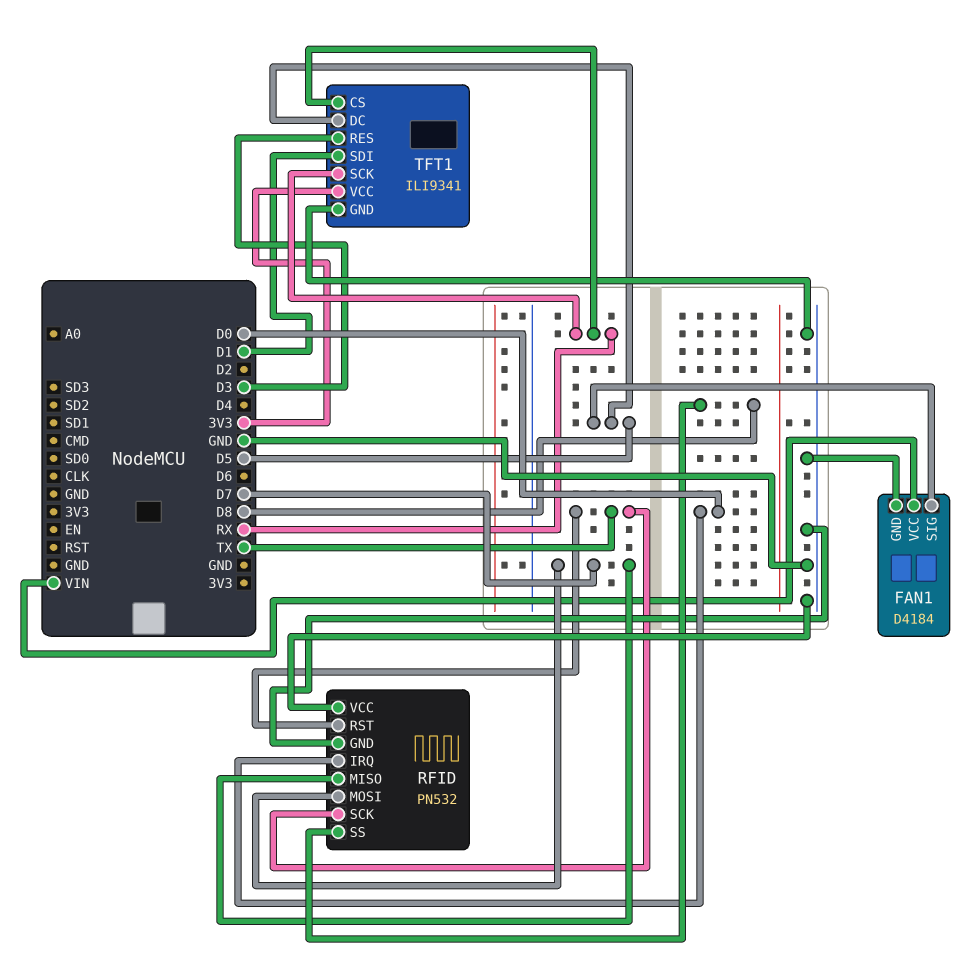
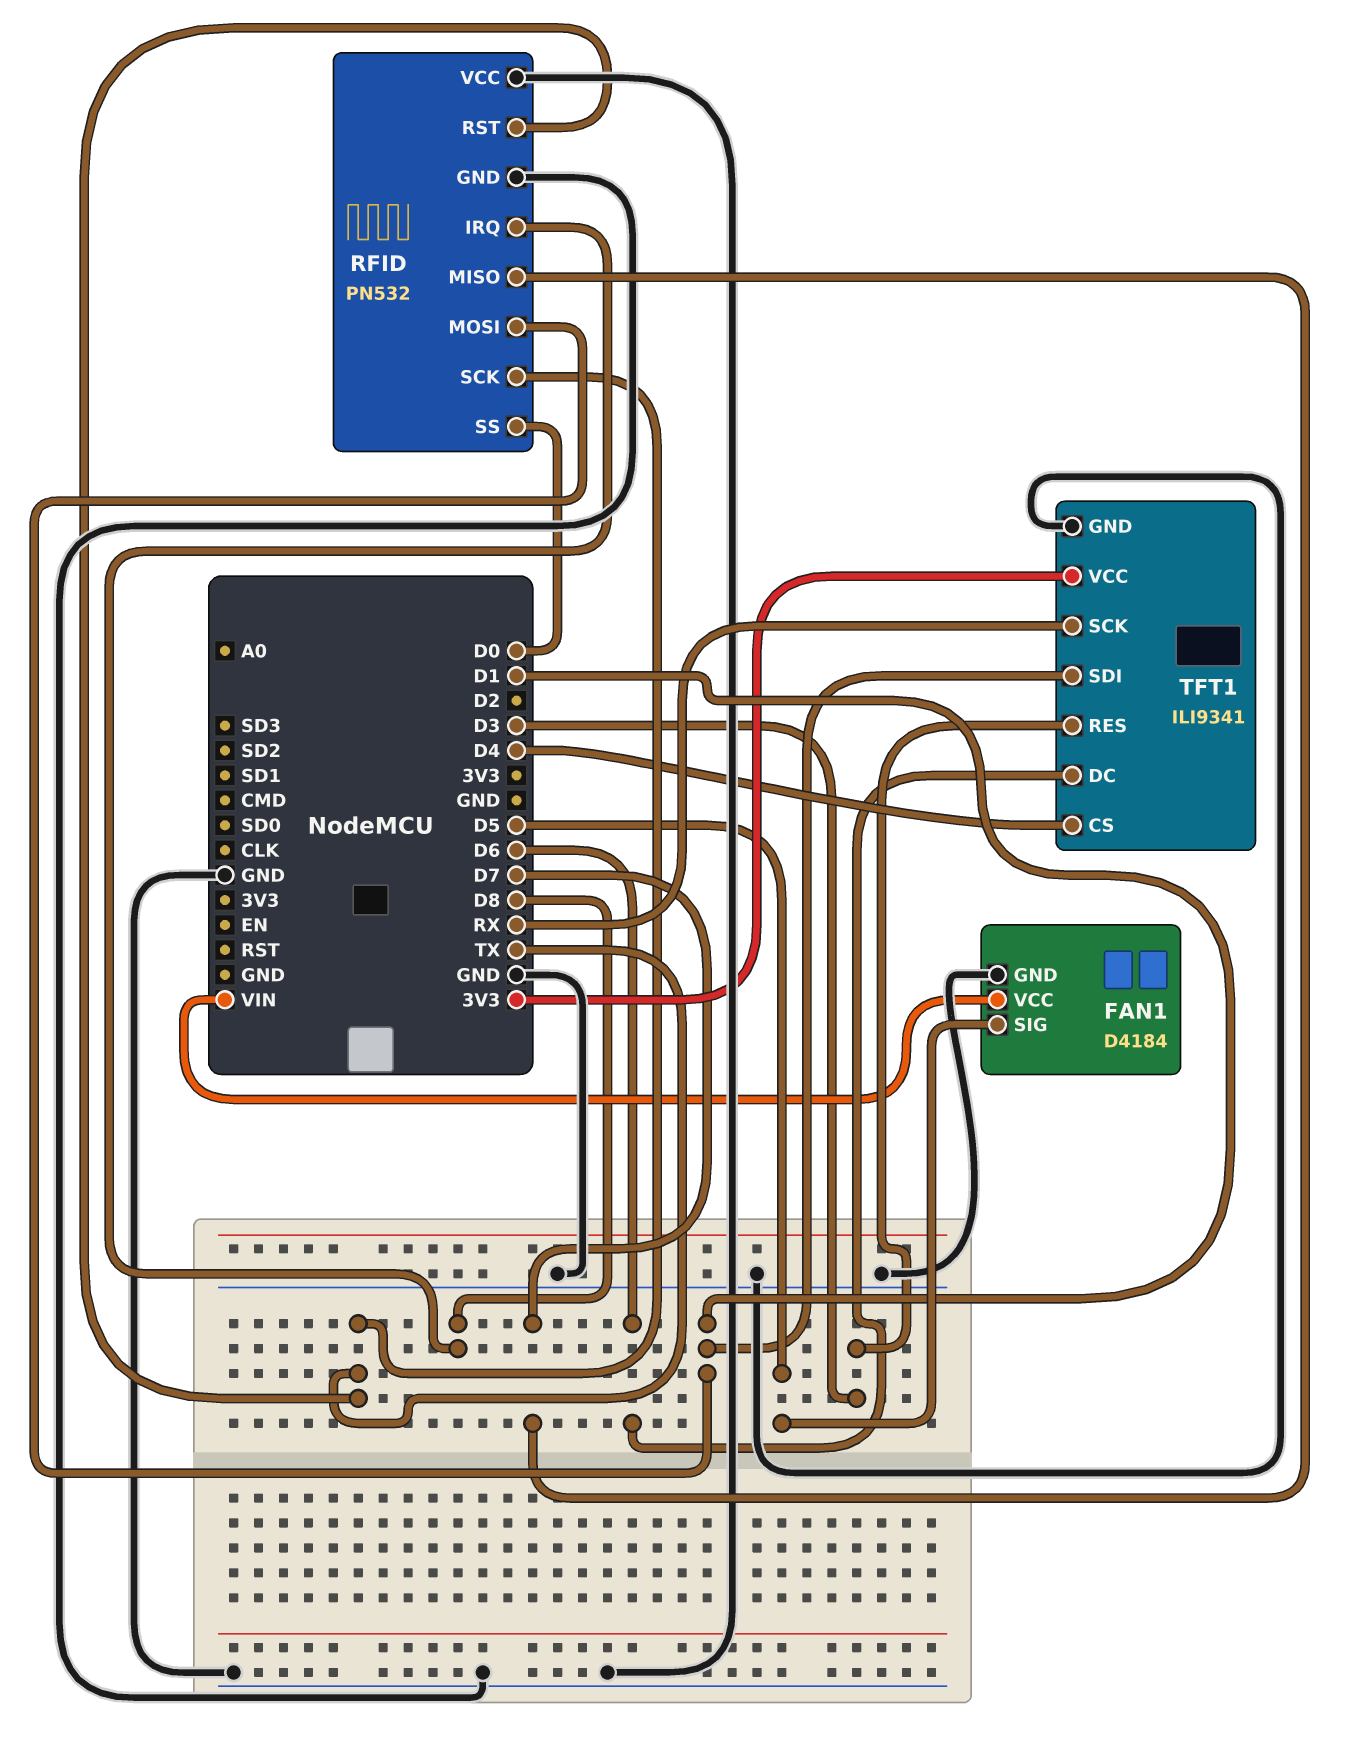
RFID pin IRQ: D0 -> D8
RFID pin MOSI: D7 -> D1
RFID pin SS: D8 -> D0
TFT1 pin CS: RX -> D4
TFT1 pin DC: D5 -> D6

